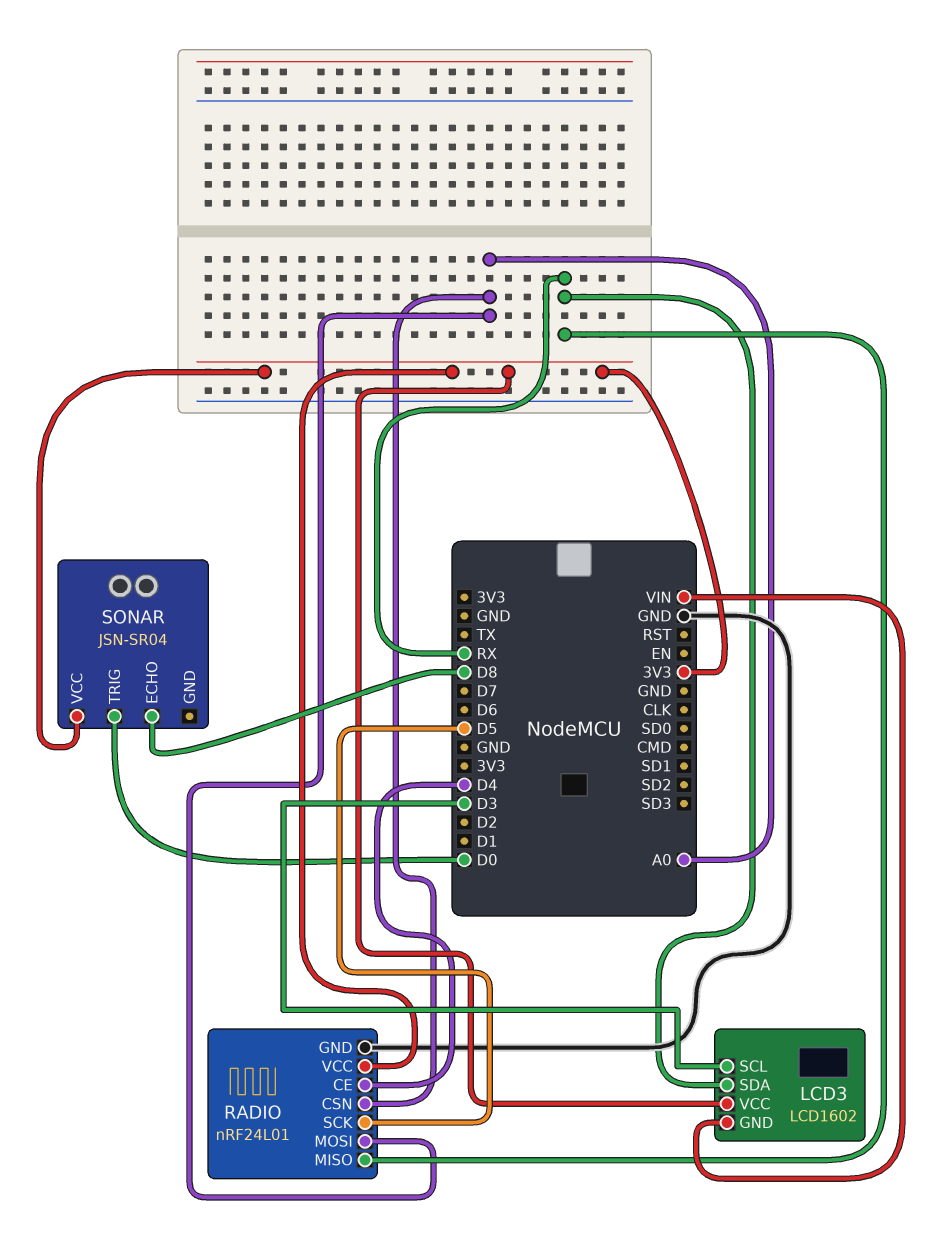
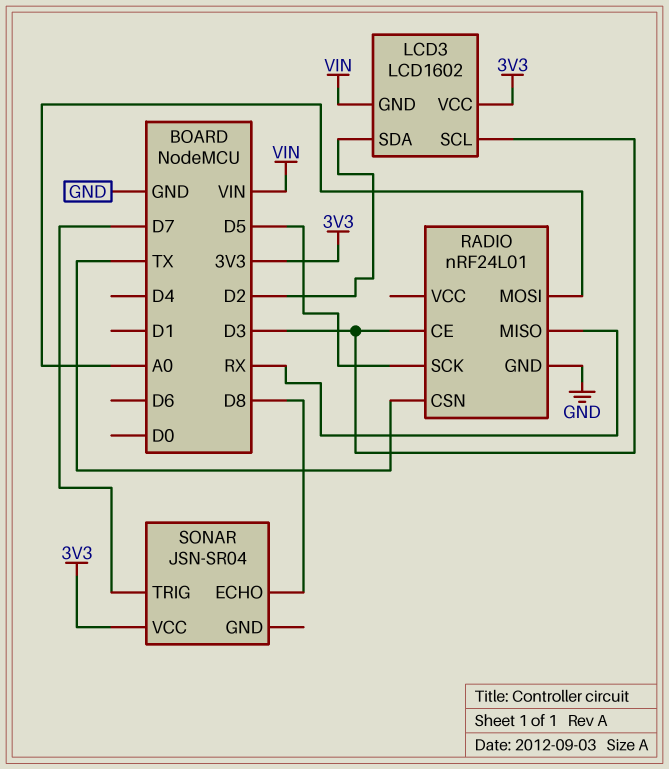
LCD3 pin SDA: RX -> D2
RADIO pin CE: D4 -> D3
RADIO pin CSN: A0 -> TX
RADIO pin VCC: 3V3 -> none
SONAR pin TRIG: D0 -> D7

